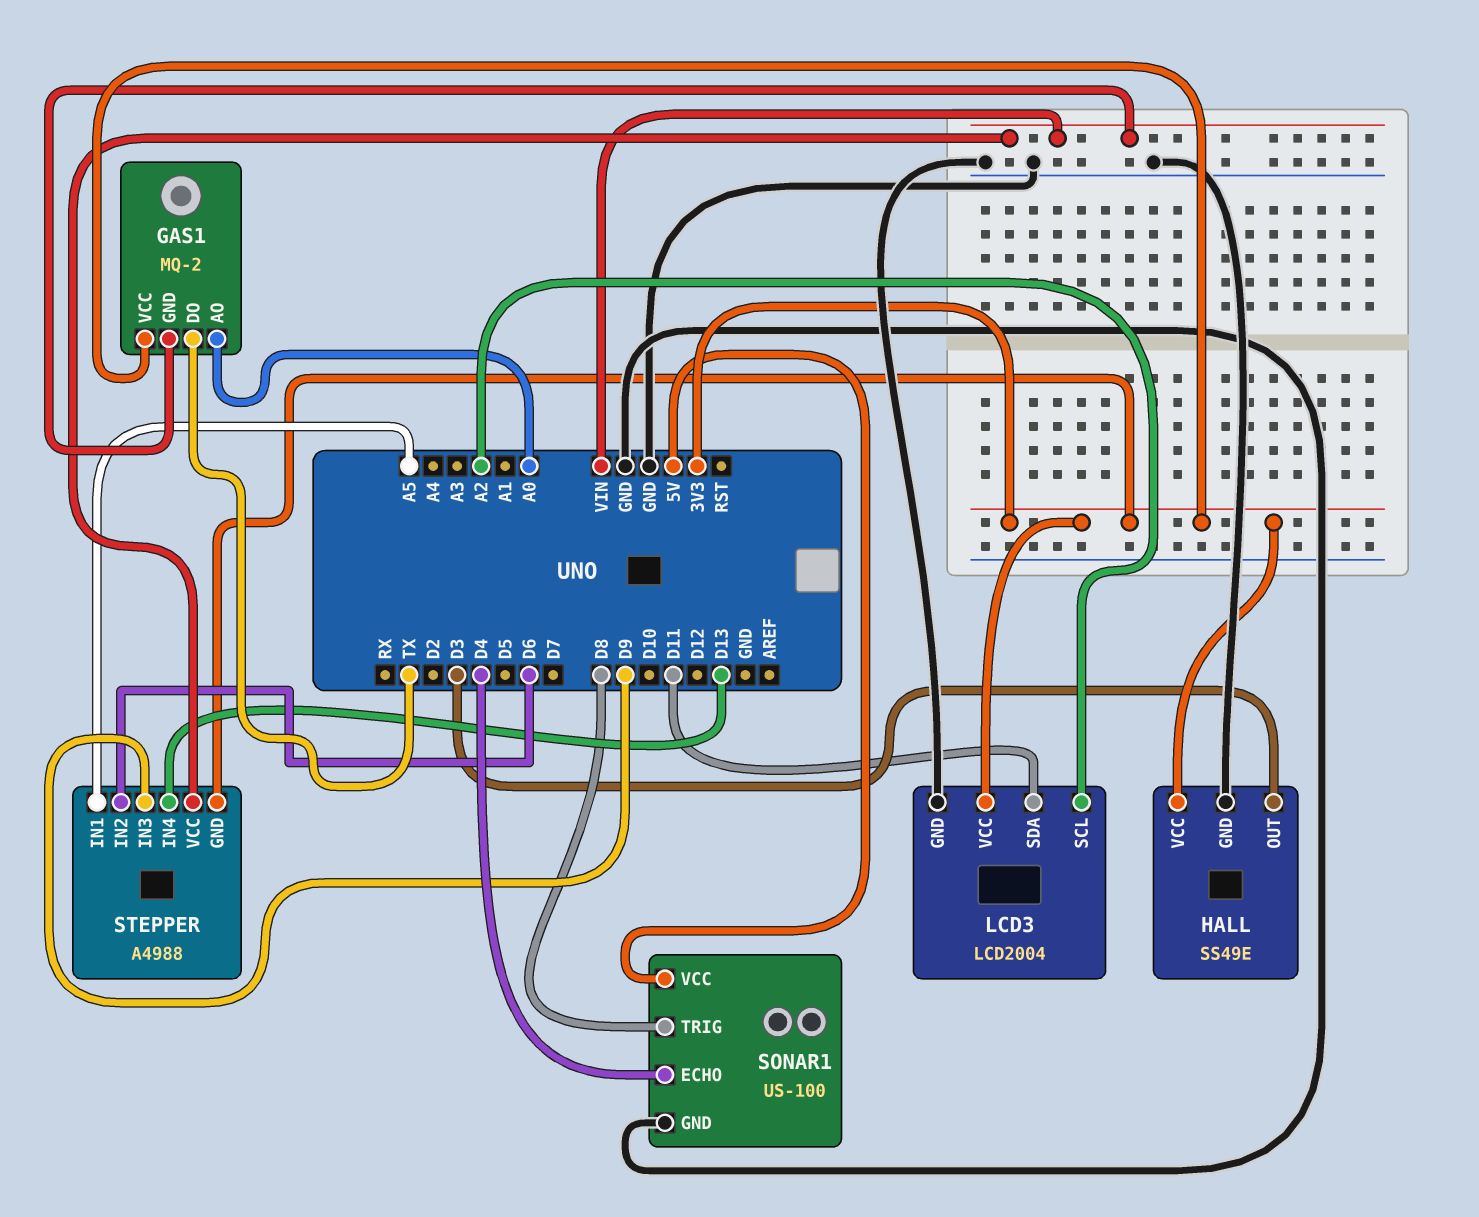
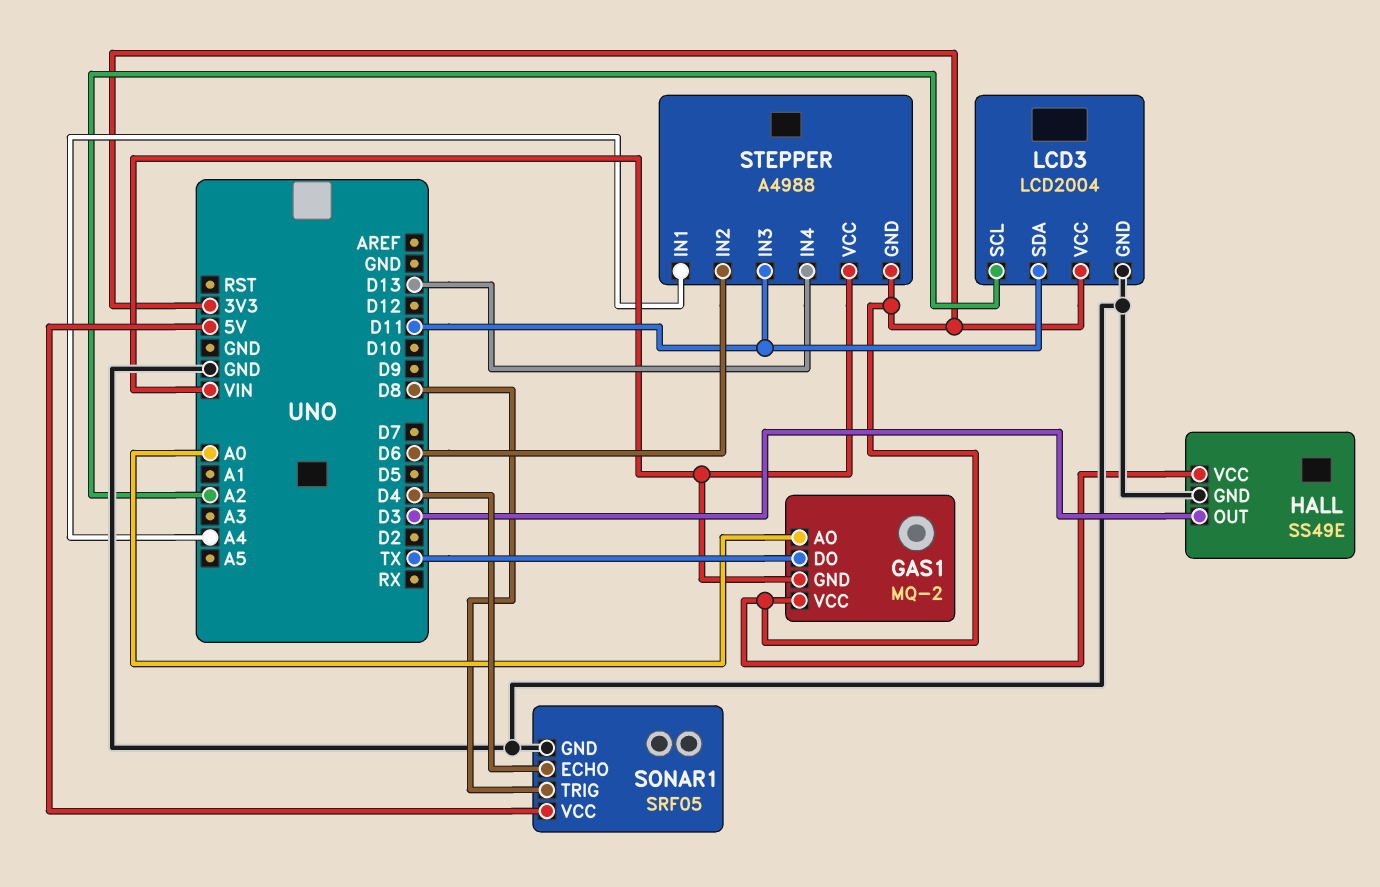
SONAR1: US-100 -> SRF05
STEPPER pin IN1: A5 -> A4
STEPPER pin IN3: D9 -> D11

